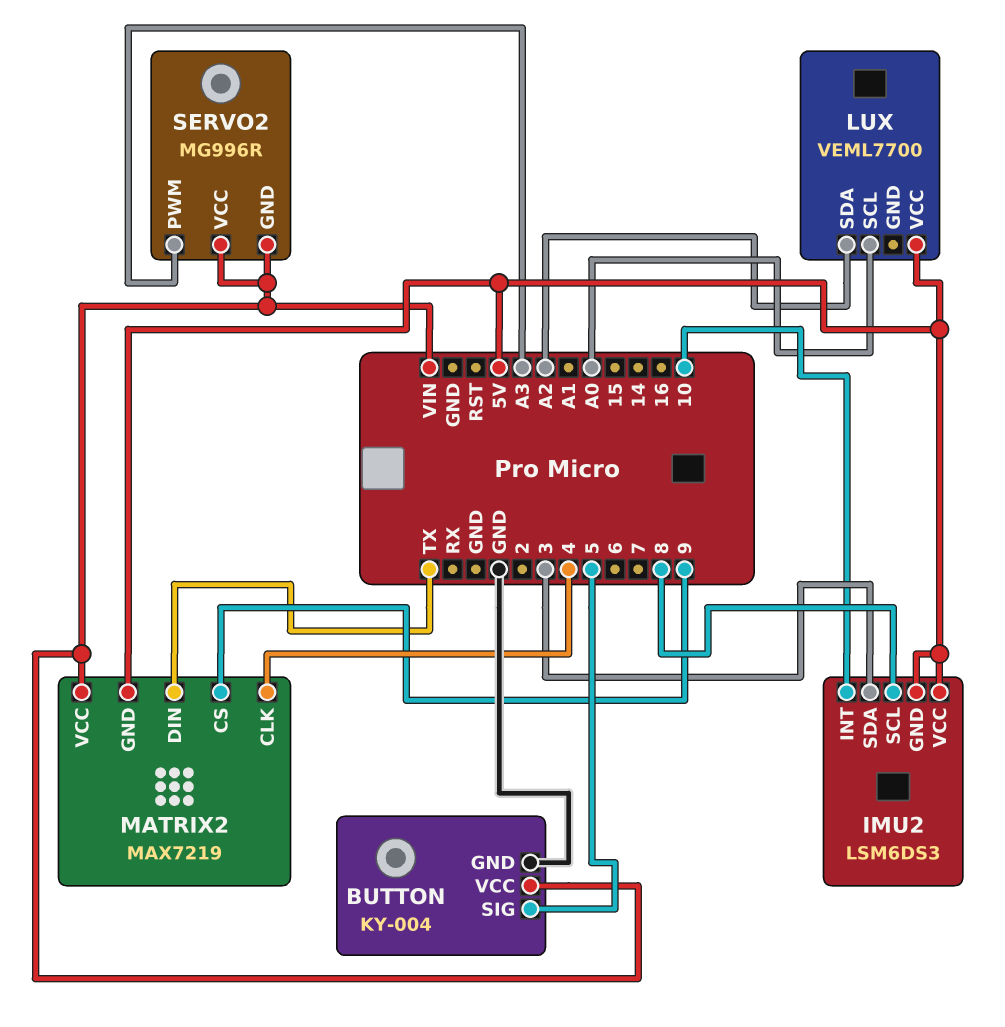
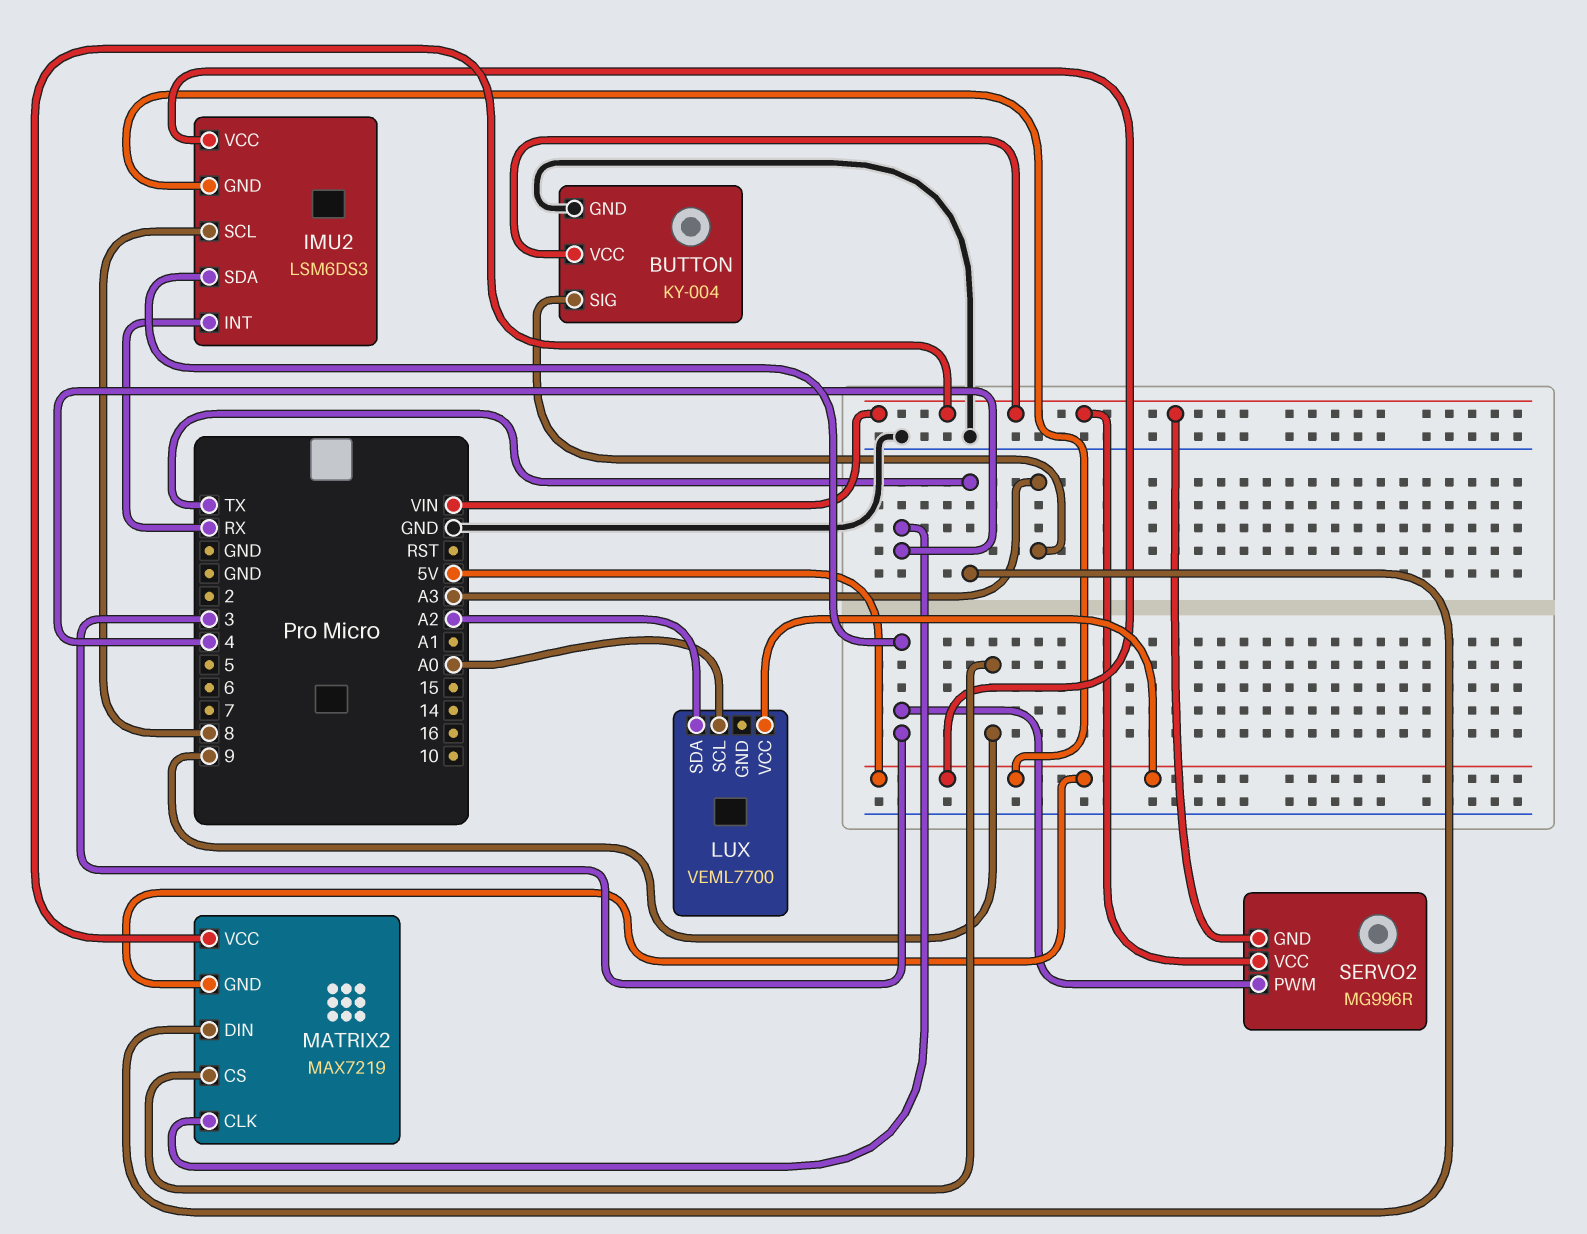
BUTTON pin SIG: 5 -> A3
IMU2 pin INT: 10 -> RX
SERVO2 pin PWM: A3 -> 3

